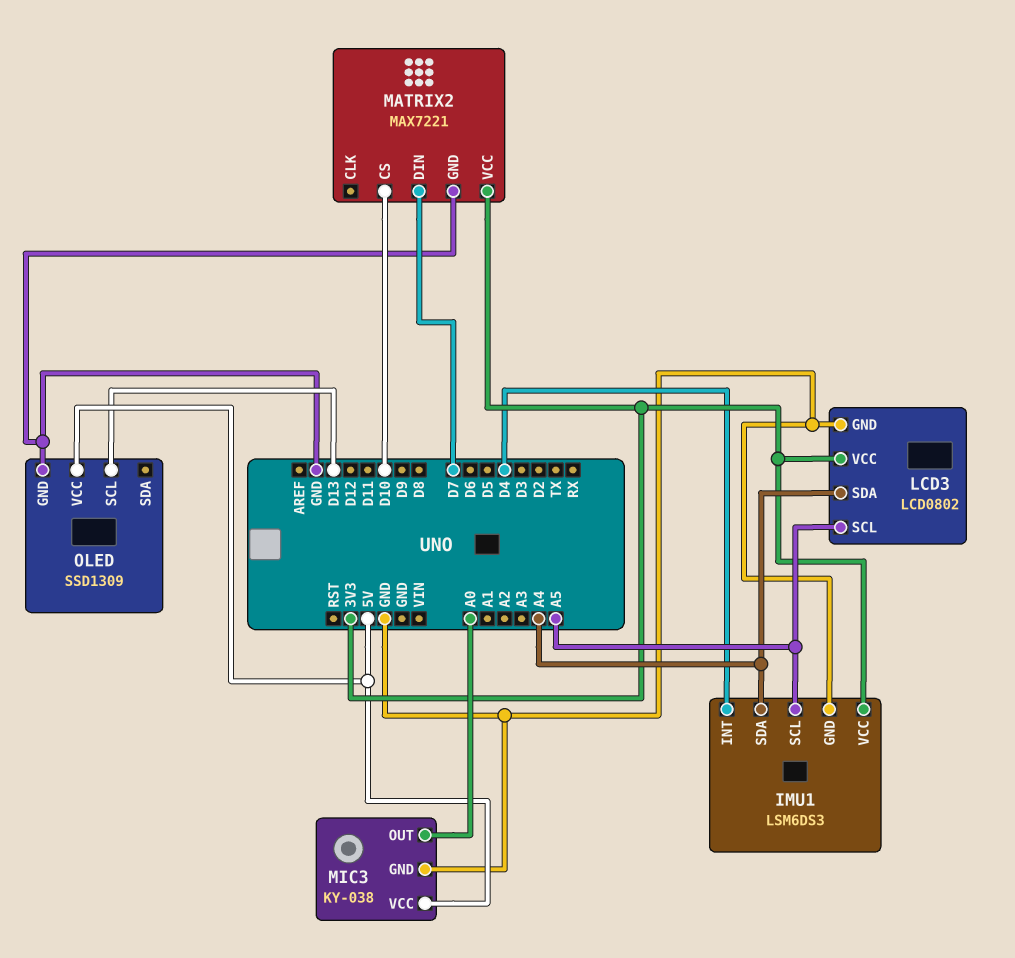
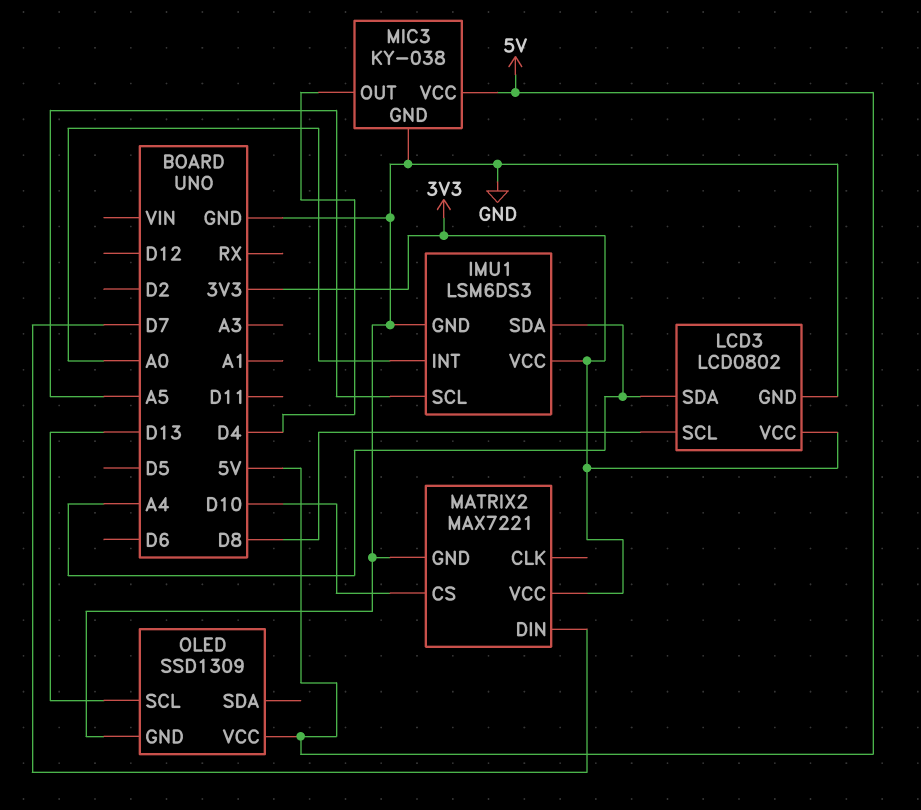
IMU1 pin INT: D4 -> A0
LCD3 pin SCL: A5 -> D8
MIC3 pin OUT: A0 -> D4

